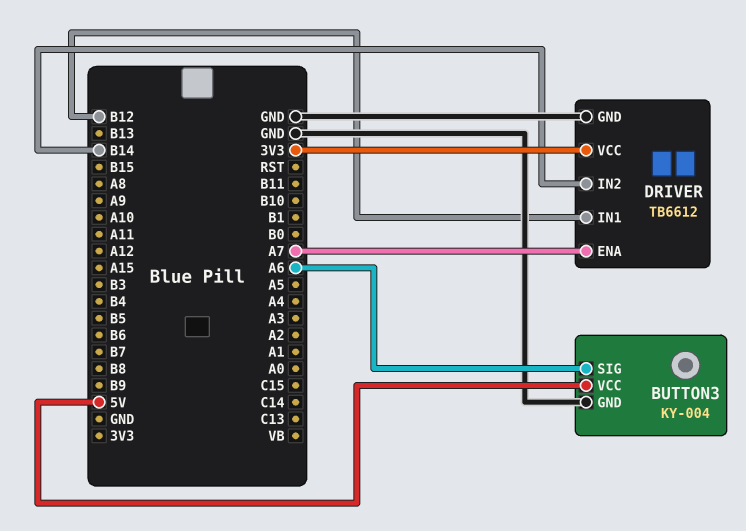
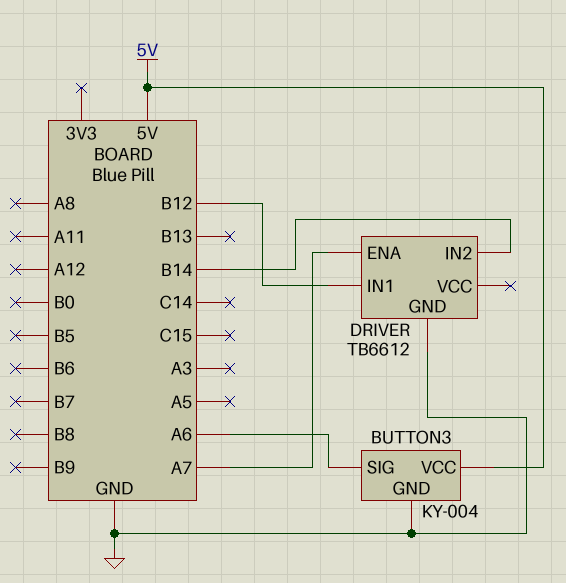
DRIVER pin VCC: 3V3 -> none

